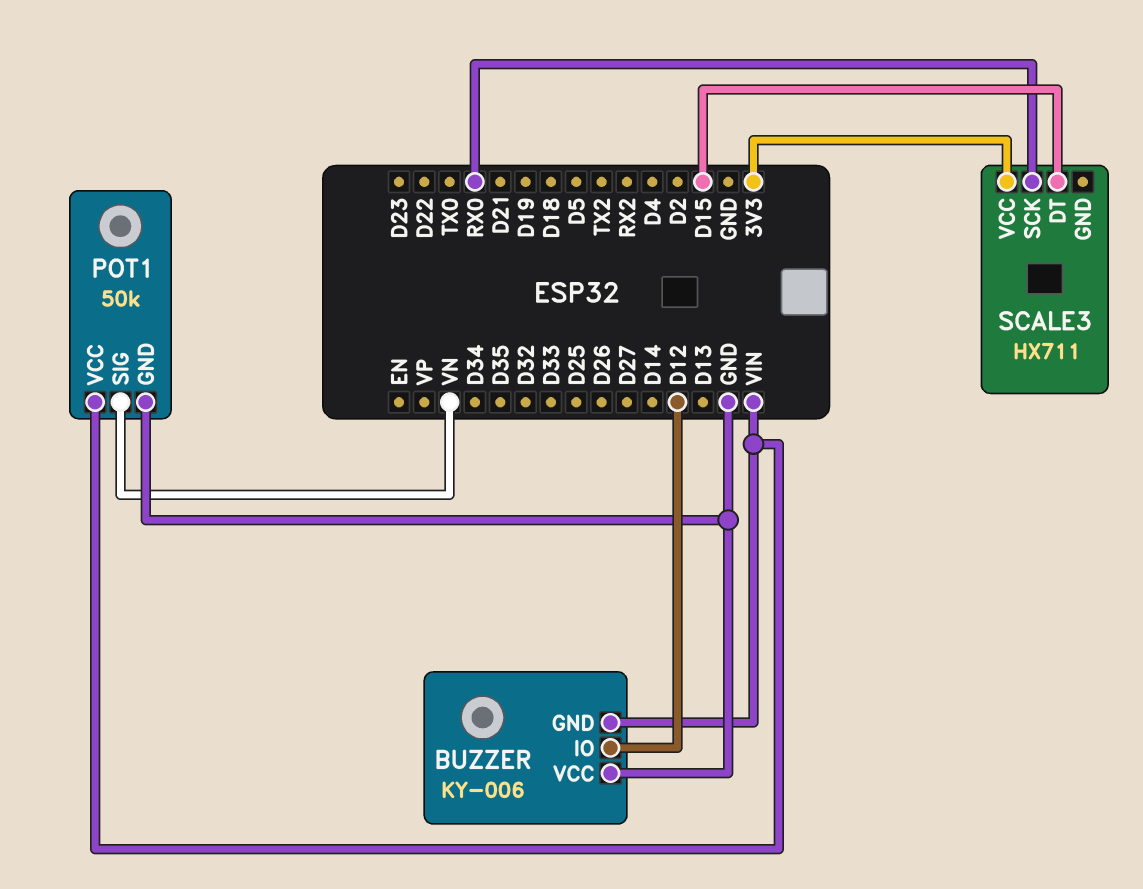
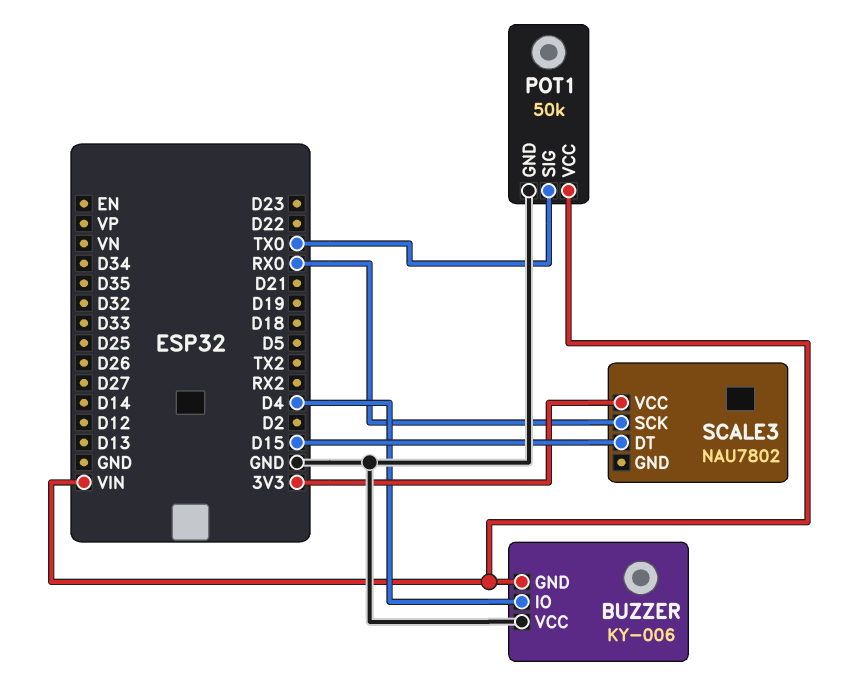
BUZZER pin IO: D12 -> D4
POT1 pin SIG: VN -> TX0
SCALE3: HX711 -> NAU7802

